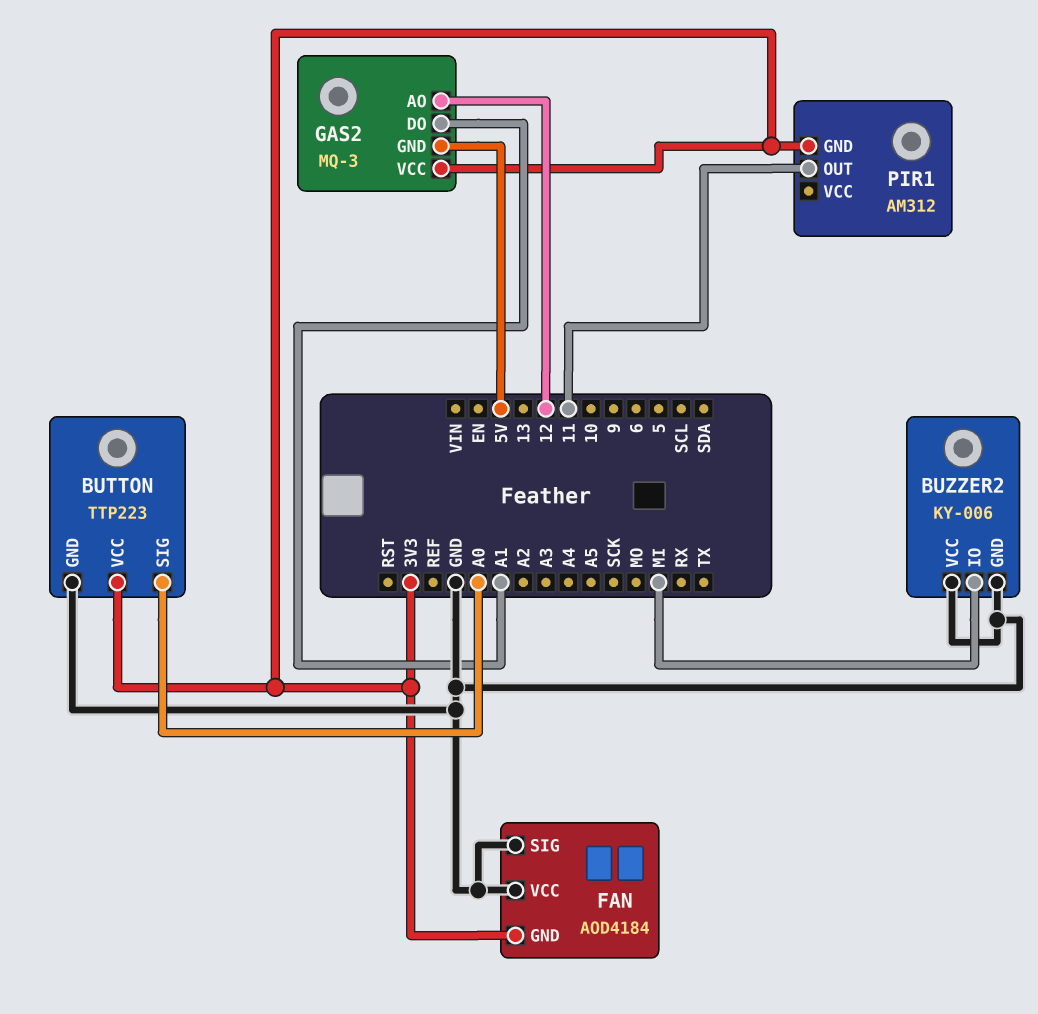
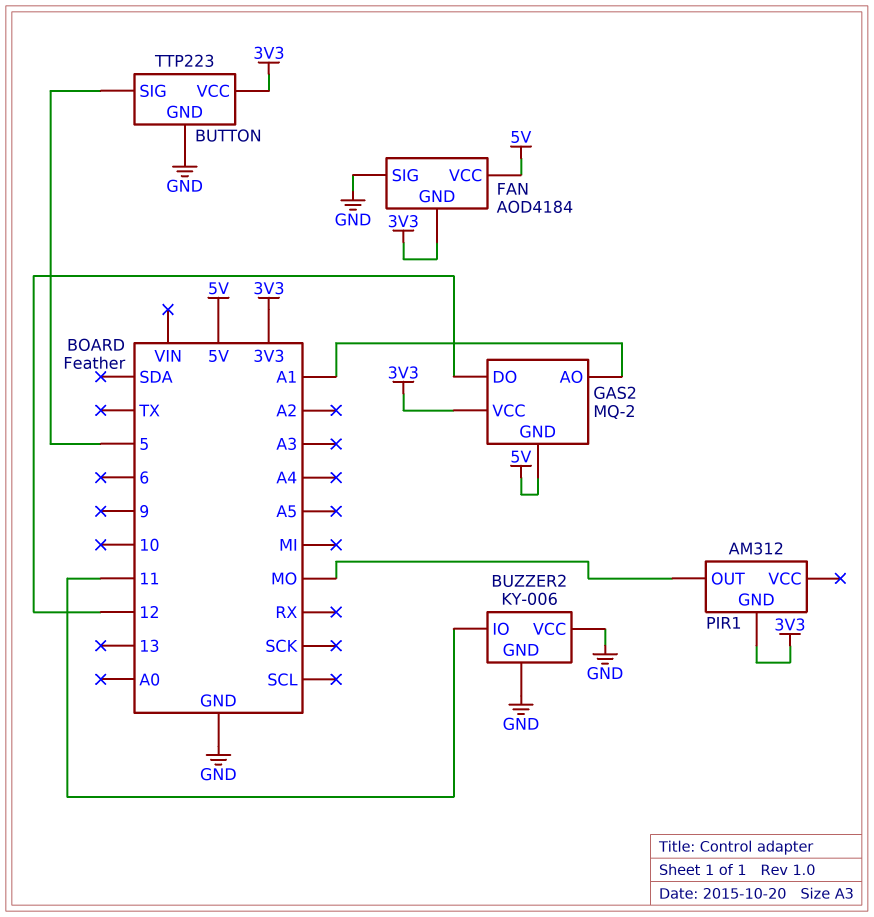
BUTTON pin SIG: A0 -> 5
BUZZER2 pin IO: MI -> 11
FAN pin VCC: GND -> 5V
GAS2: MQ-3 -> MQ-2
GAS2 pin AO: 12 -> A1
GAS2 pin DO: A1 -> 12
PIR1 pin OUT: 11 -> MO

